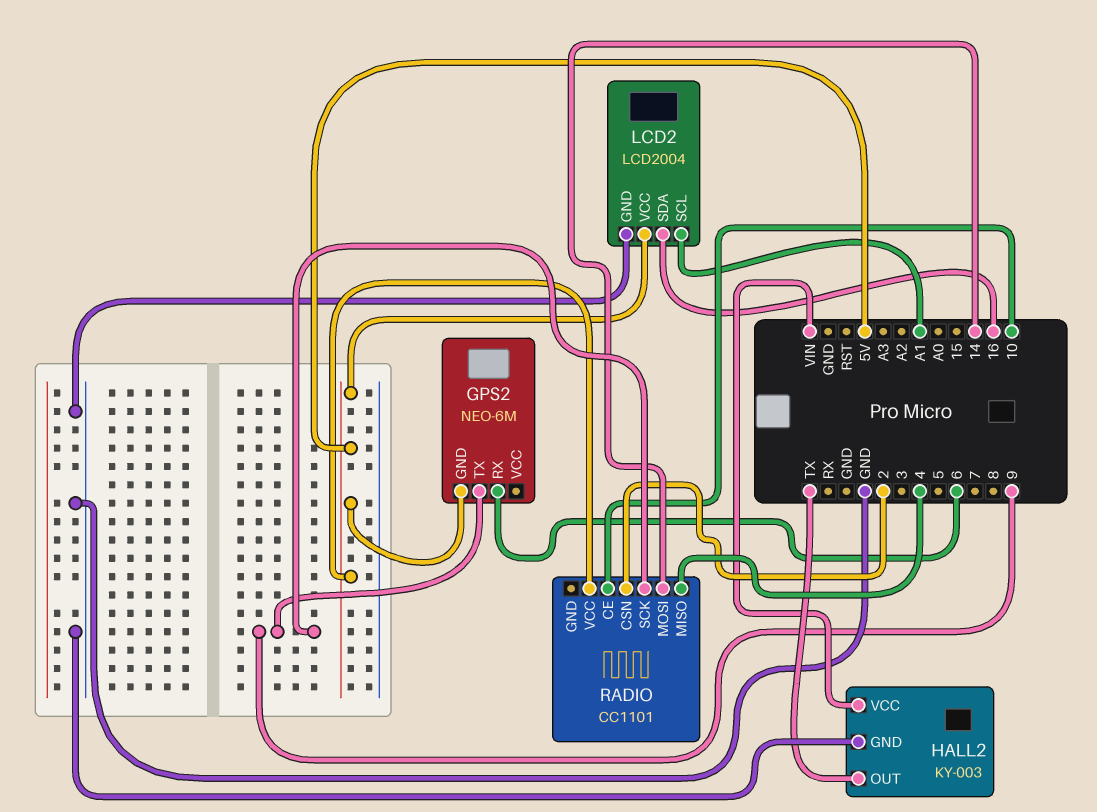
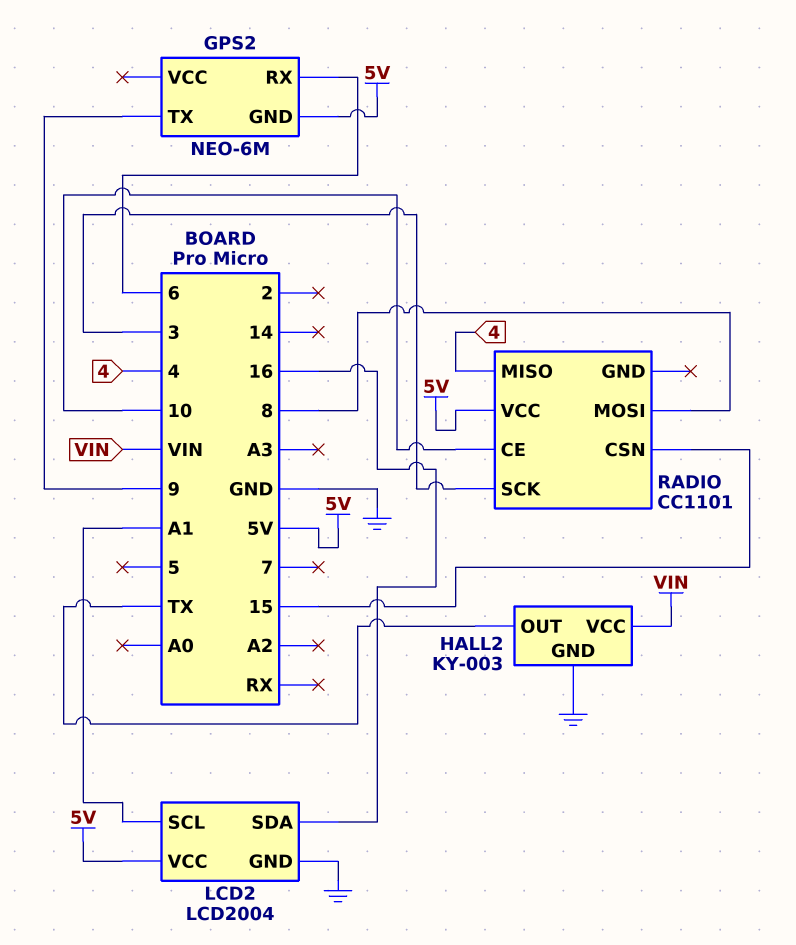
RADIO pin CSN: 2 -> 15
RADIO pin MOSI: 14 -> 8
RADIO pin SCK: 9 -> 3

